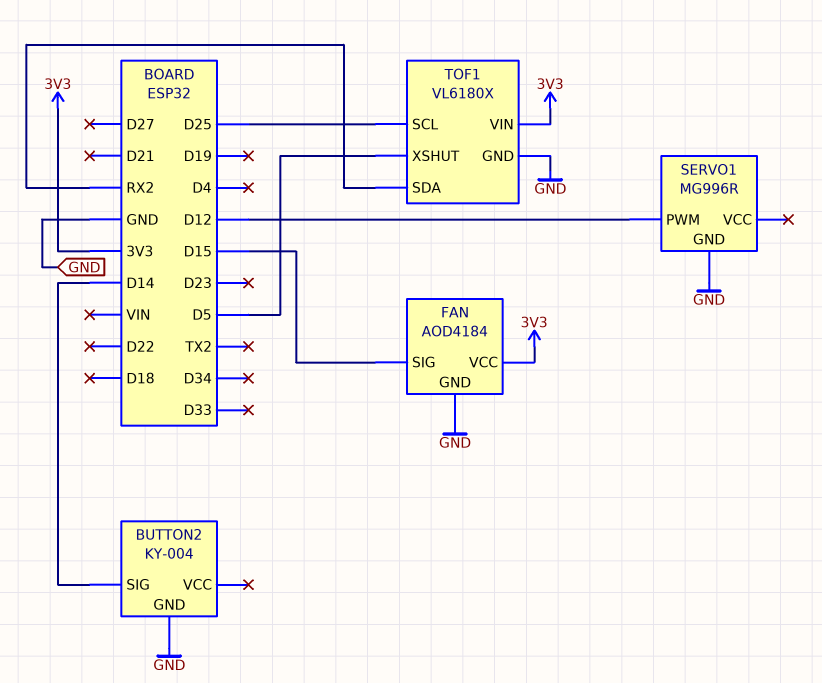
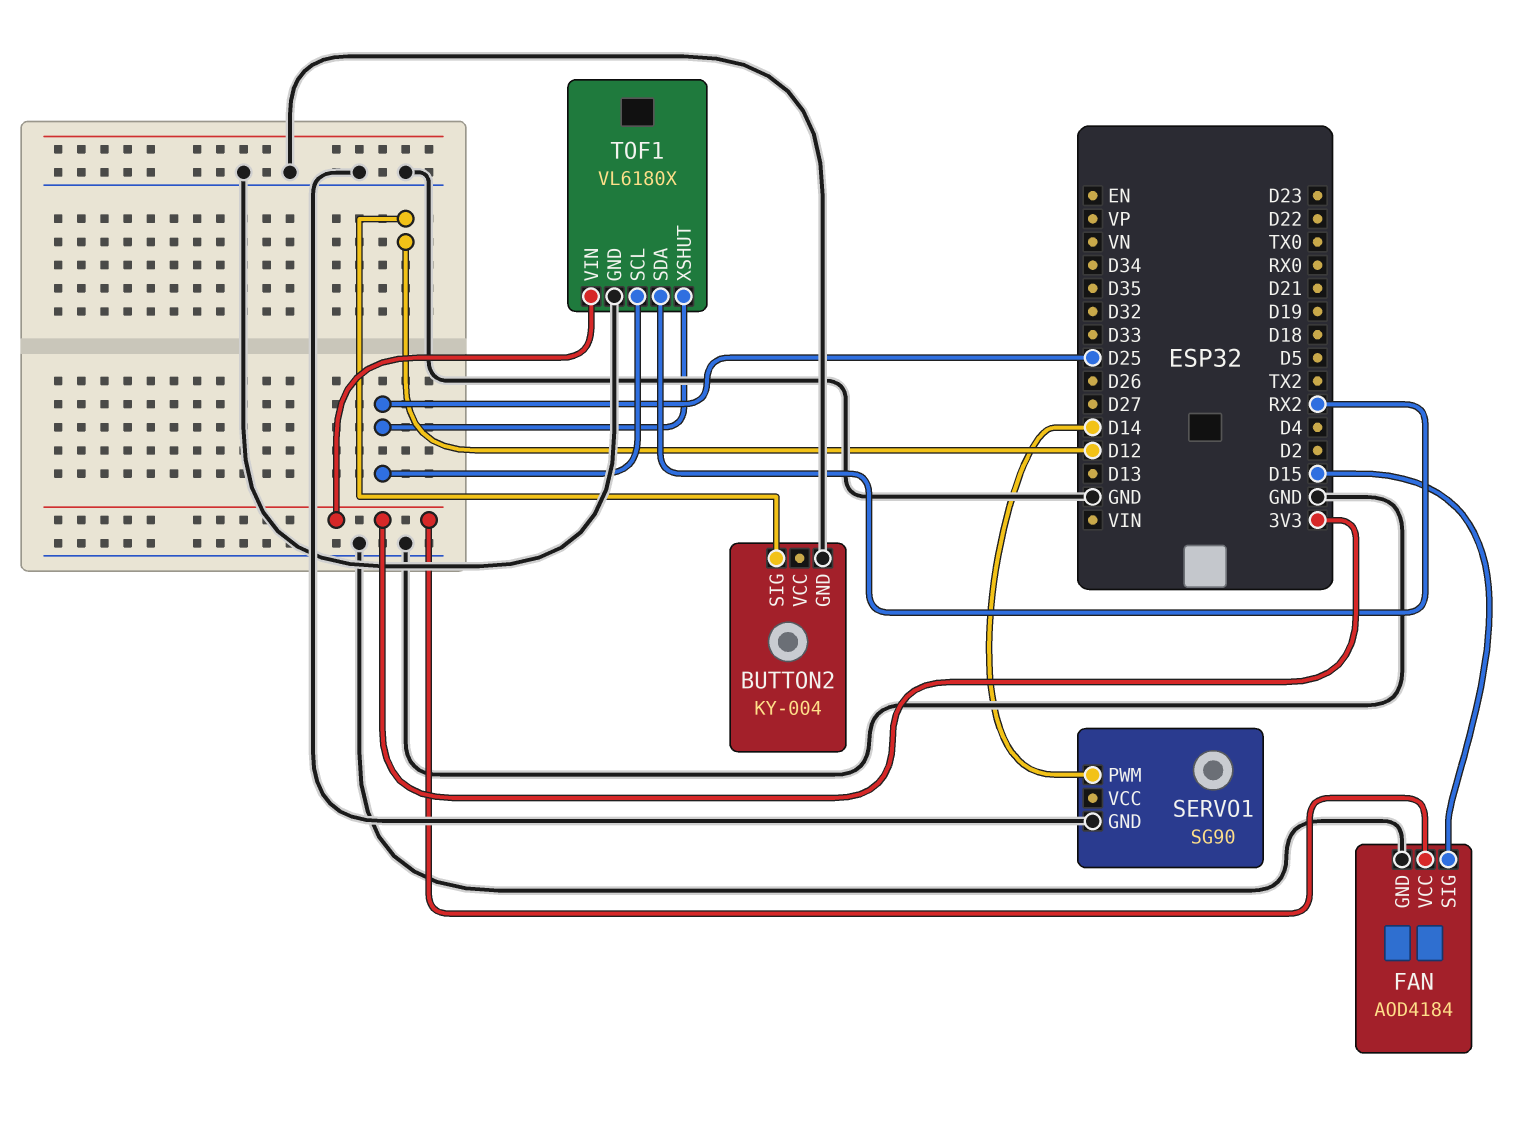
BUTTON2 pin SIG: D14 -> D12
SERVO1: MG996R -> SG90
SERVO1 pin PWM: D12 -> D14
TOF1 pin XSHUT: D5 -> D25

